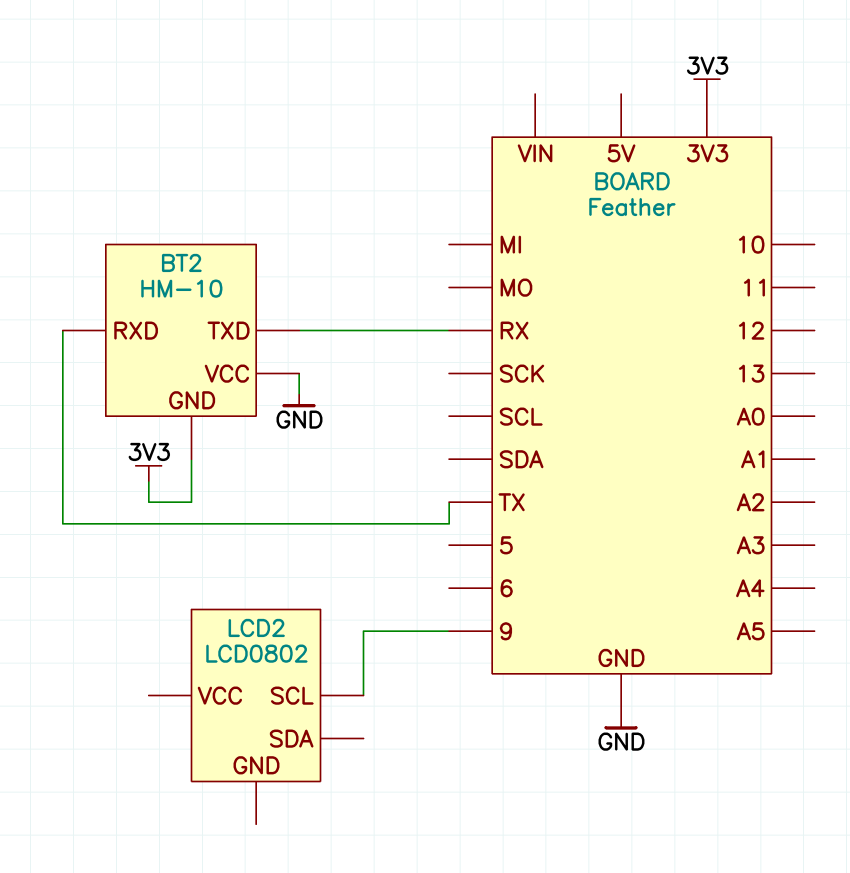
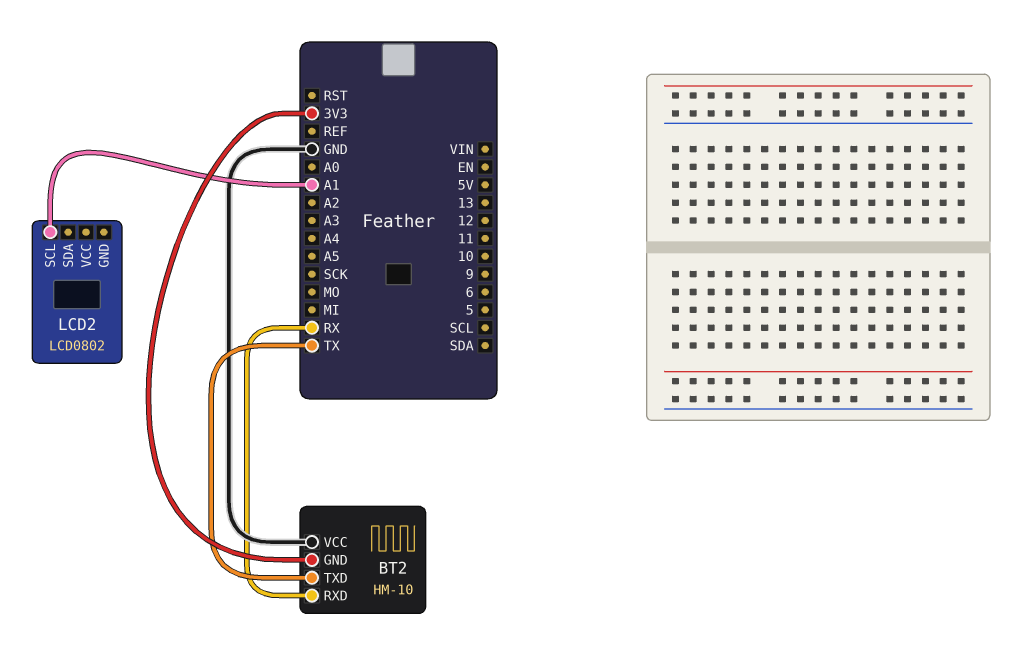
BT2 pin RXD: TX -> RX
BT2 pin TXD: RX -> TX
LCD2 pin SCL: 9 -> A1

